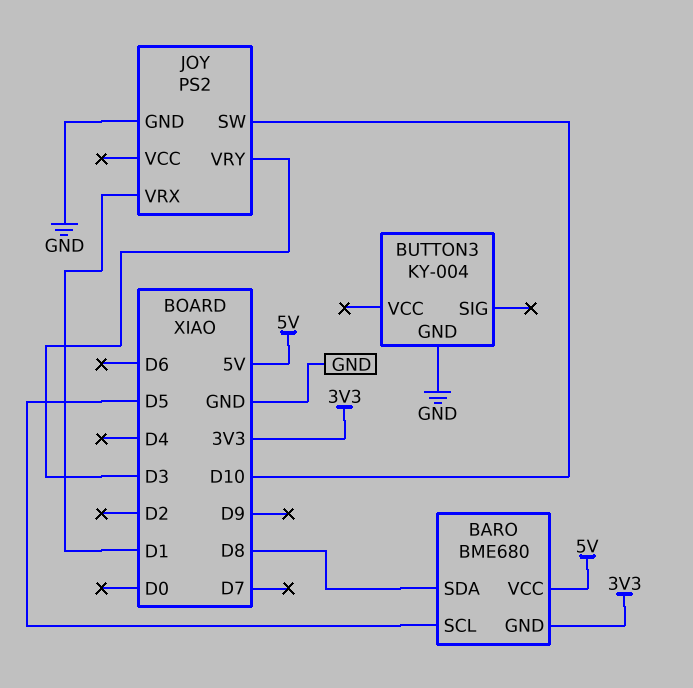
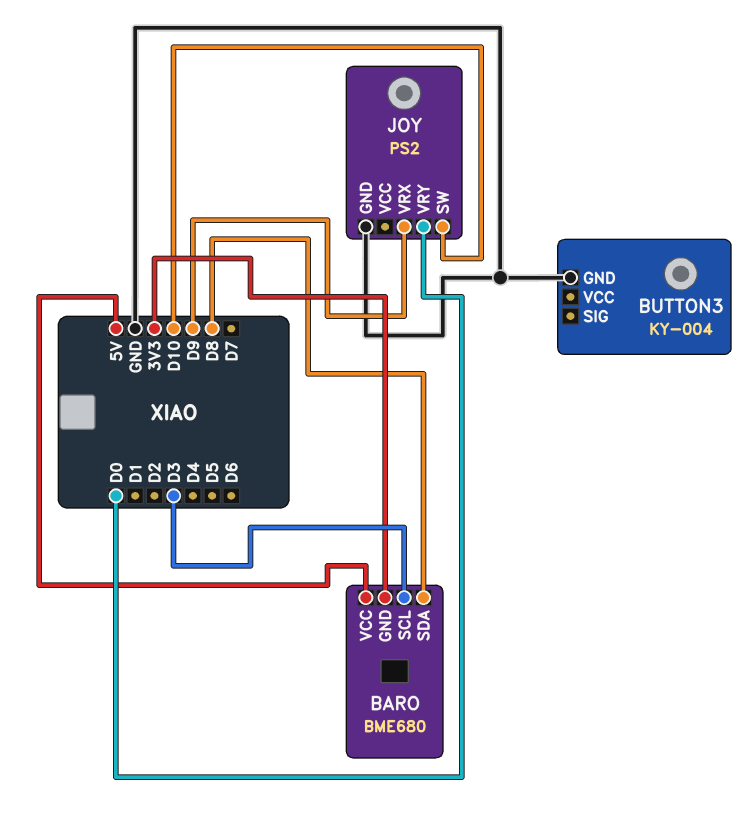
BARO pin SCL: D5 -> D3
JOY pin VRX: D1 -> D9
JOY pin VRY: D3 -> D0

